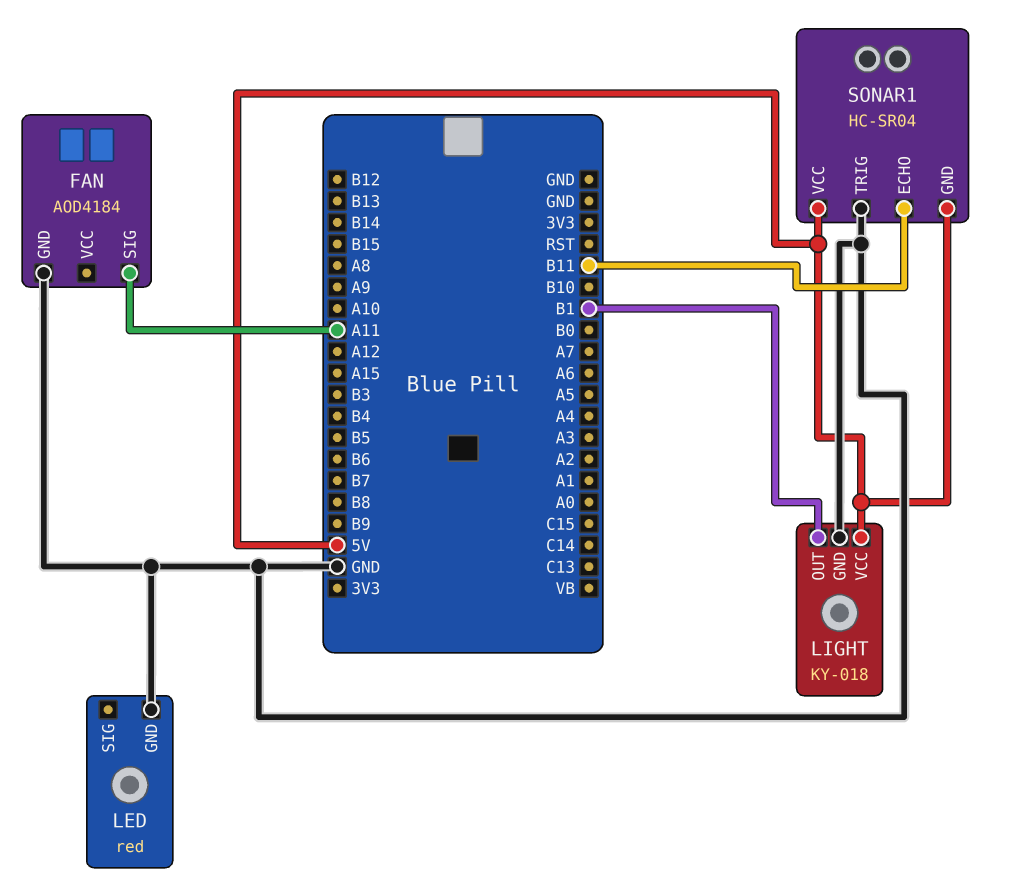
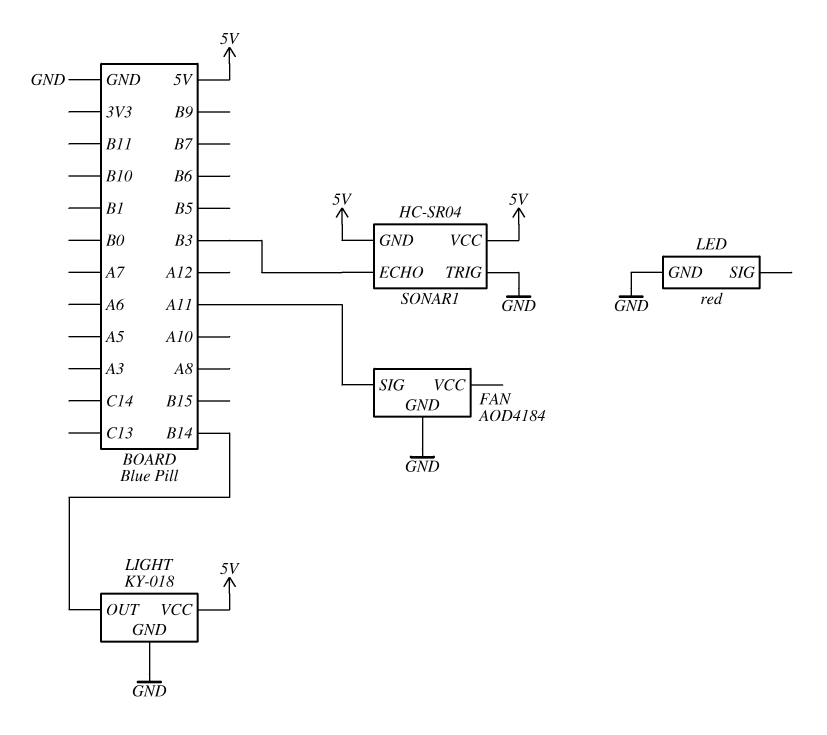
LIGHT pin OUT: B1 -> B14
SONAR1 pin ECHO: B11 -> B3

